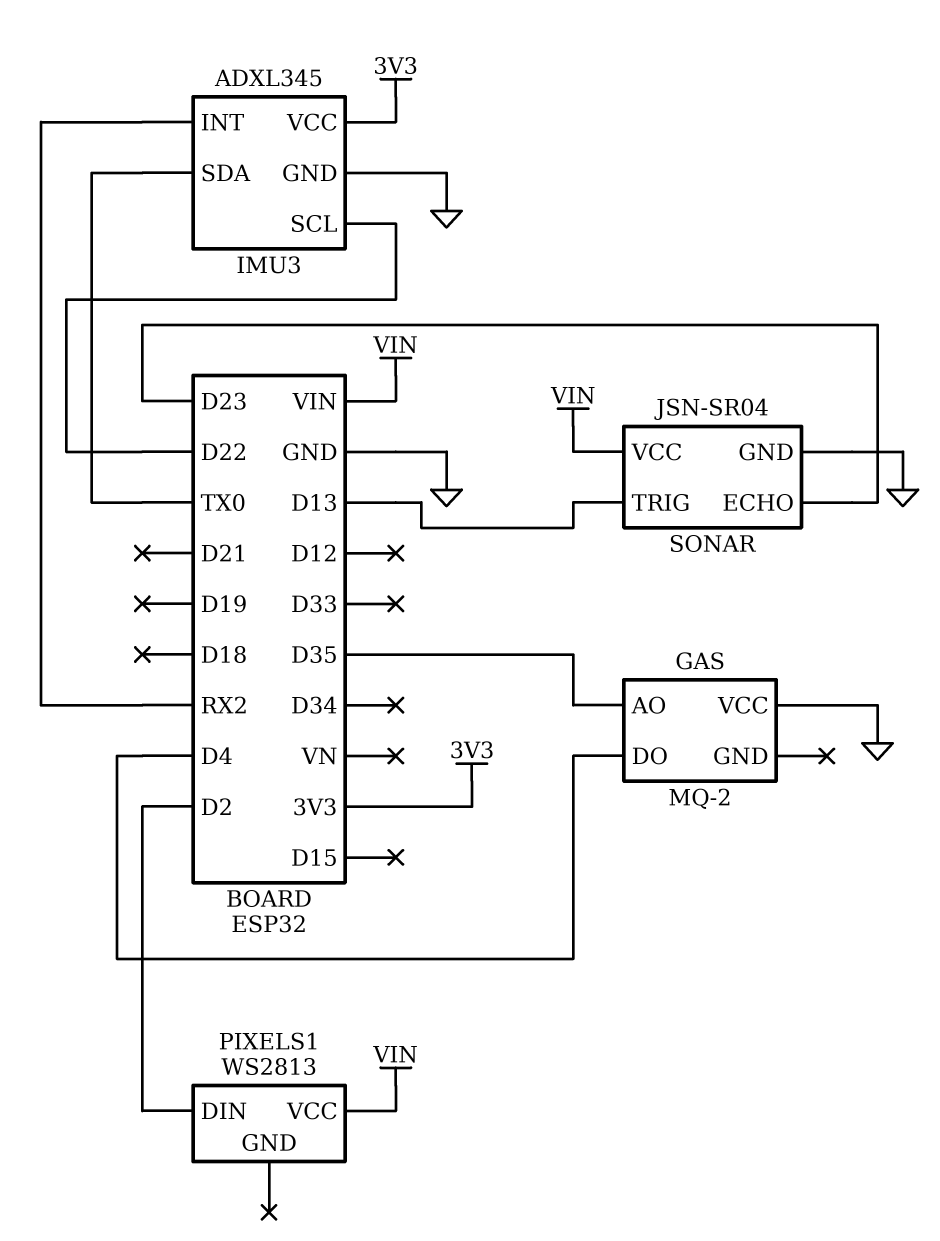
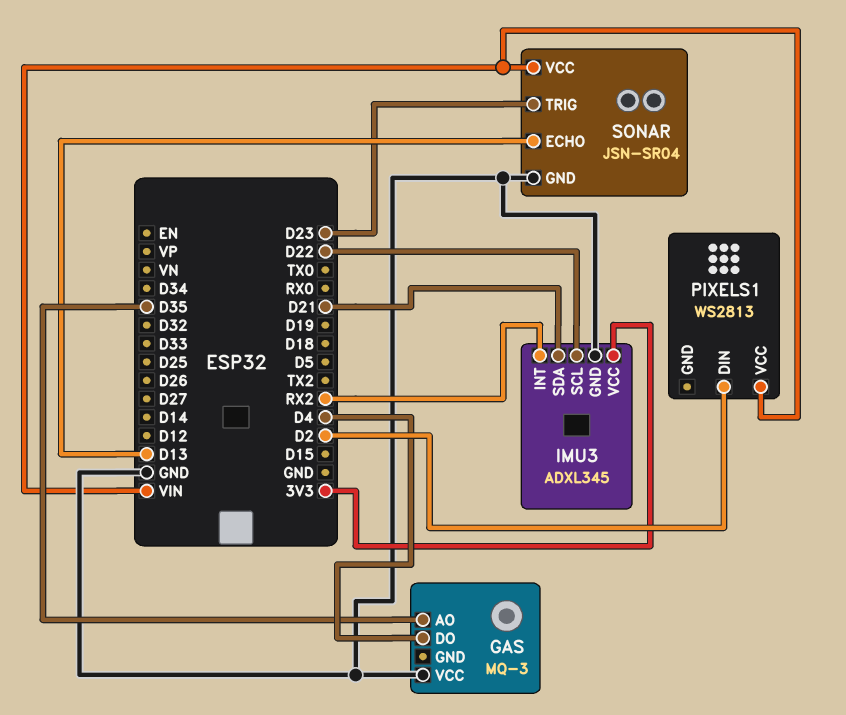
GAS: MQ-2 -> MQ-3
IMU3 pin SDA: TX0 -> D21
SONAR pin ECHO: D23 -> D13
SONAR pin TRIG: D13 -> D23

